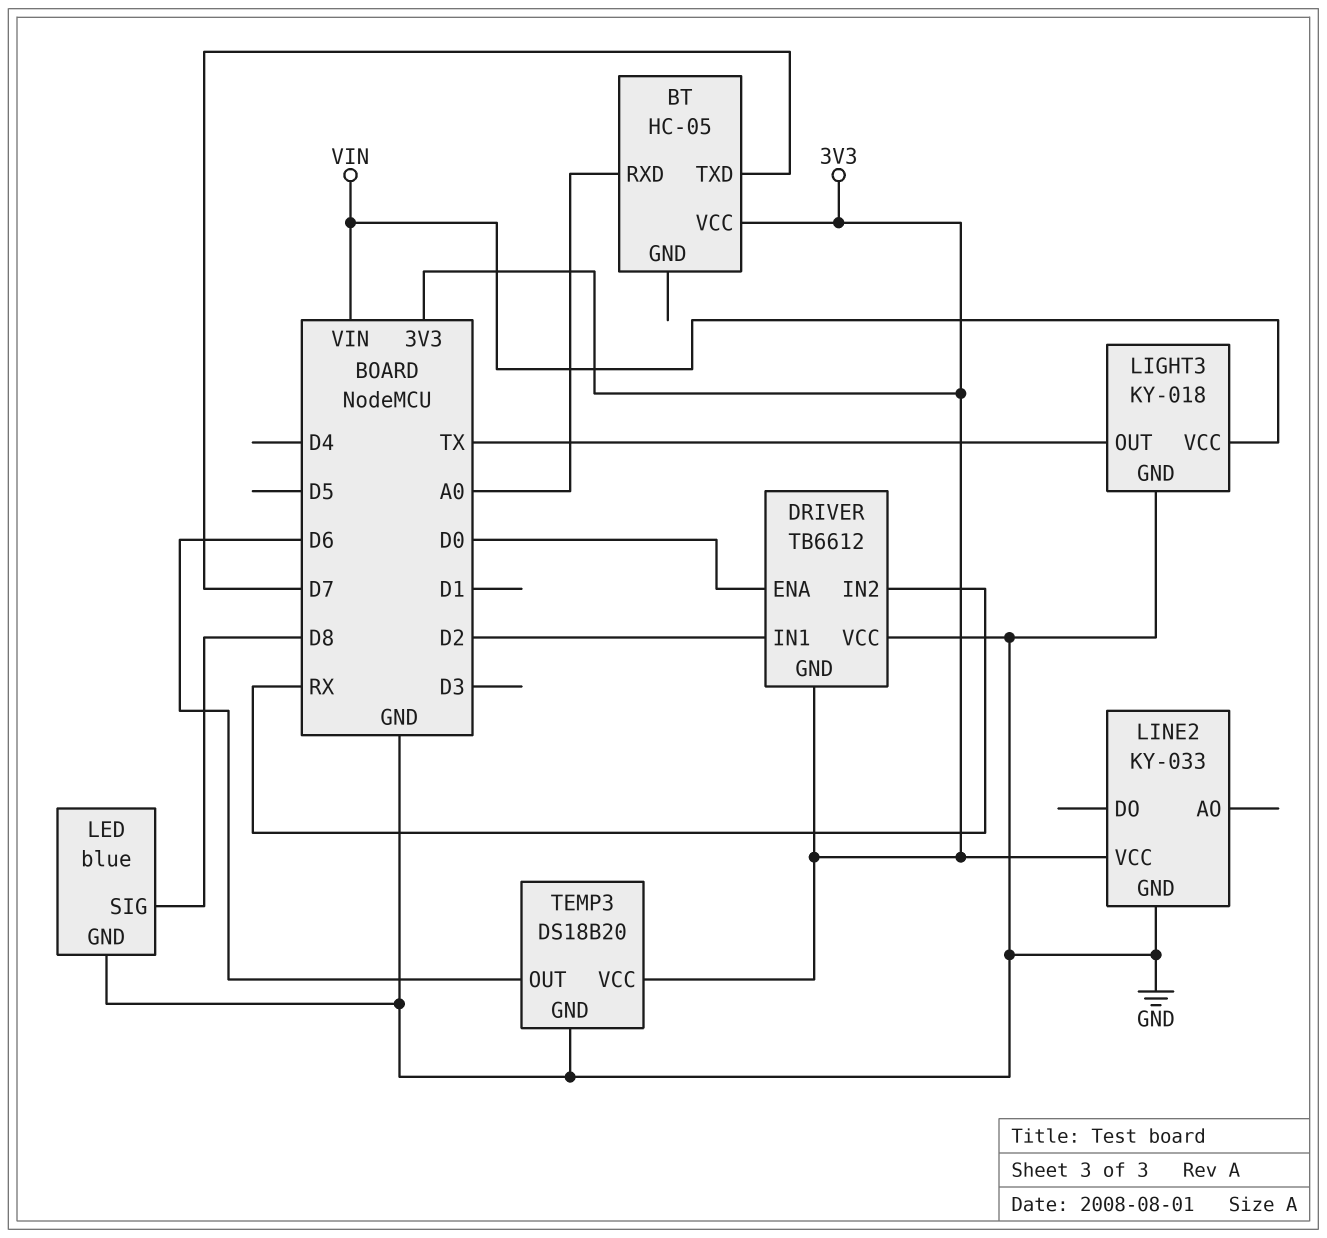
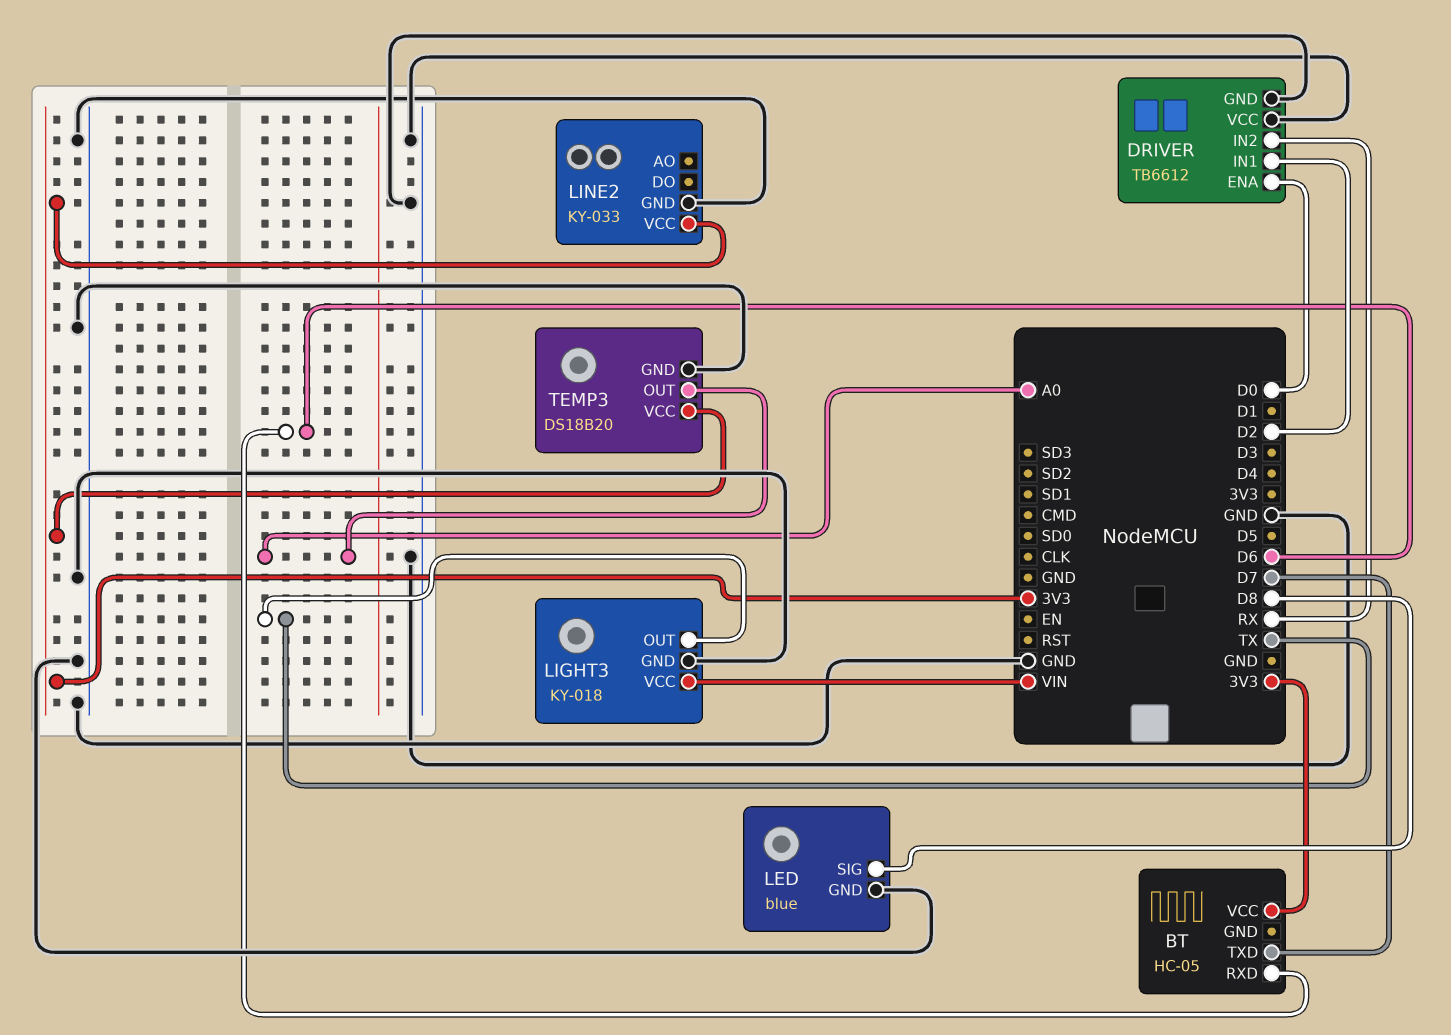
BT pin RXD: A0 -> D6
DRIVER pin GND: 3V3 -> GND
TEMP3 pin OUT: D6 -> A0

